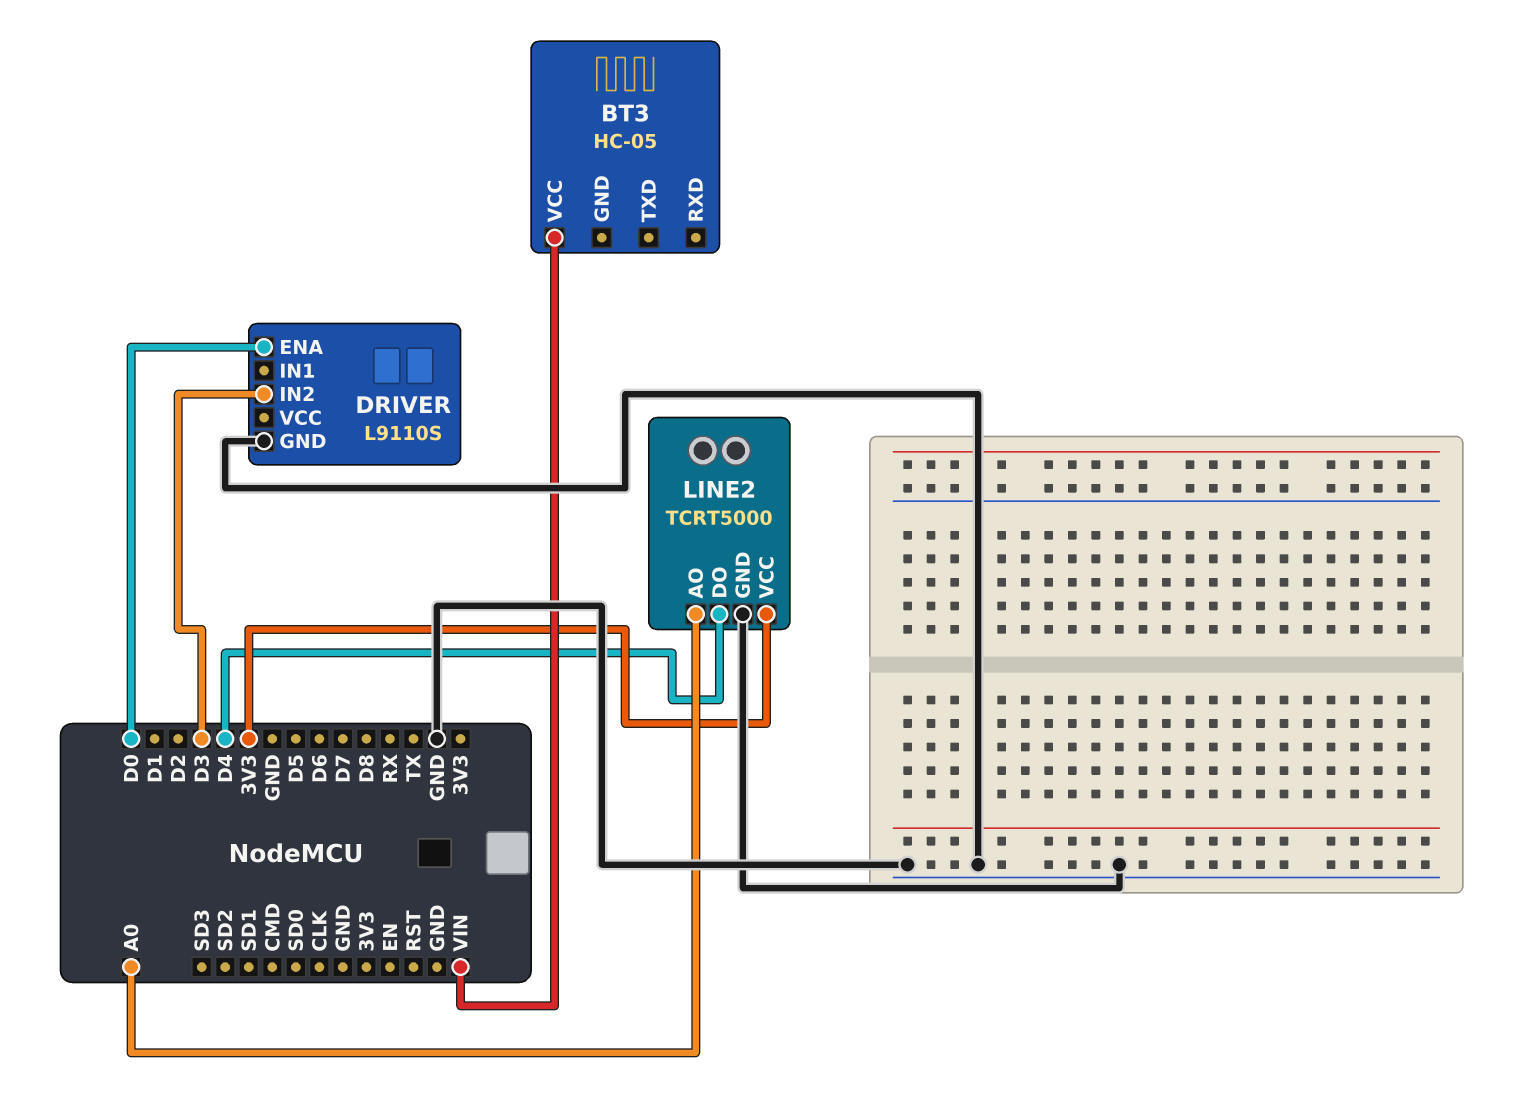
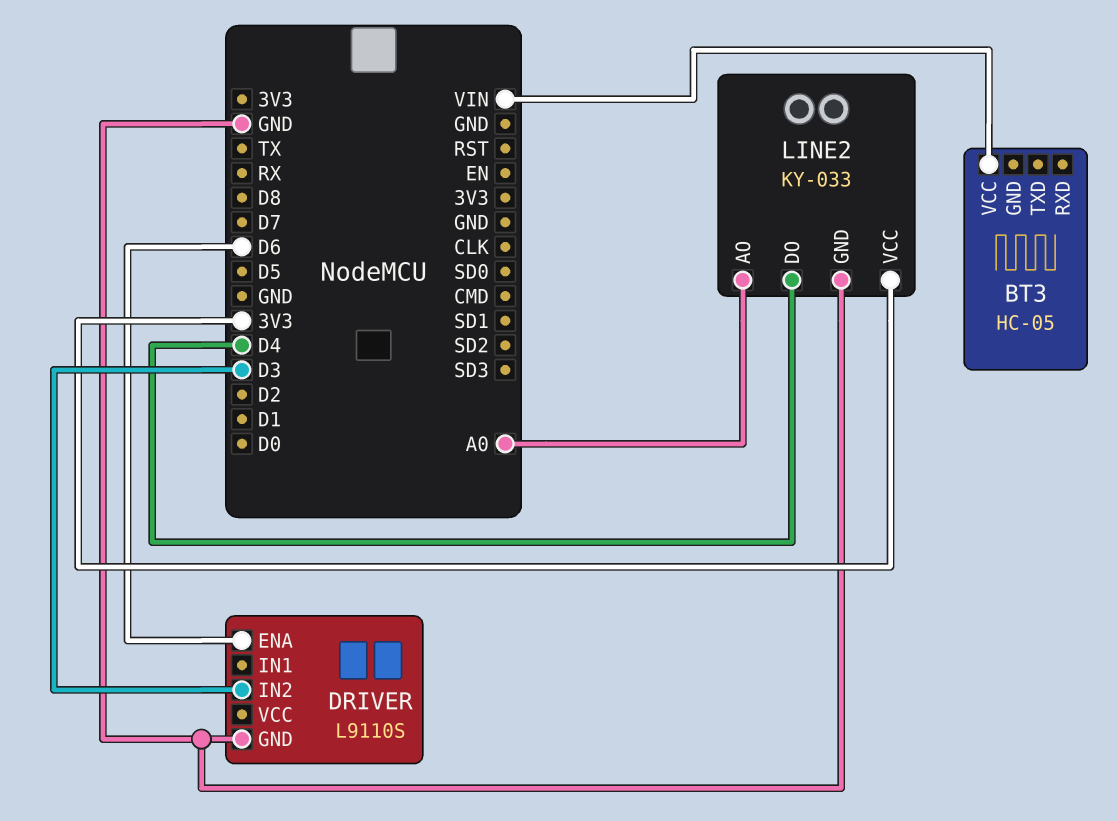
DRIVER pin ENA: D0 -> D6
LINE2: TCRT5000 -> KY-033

